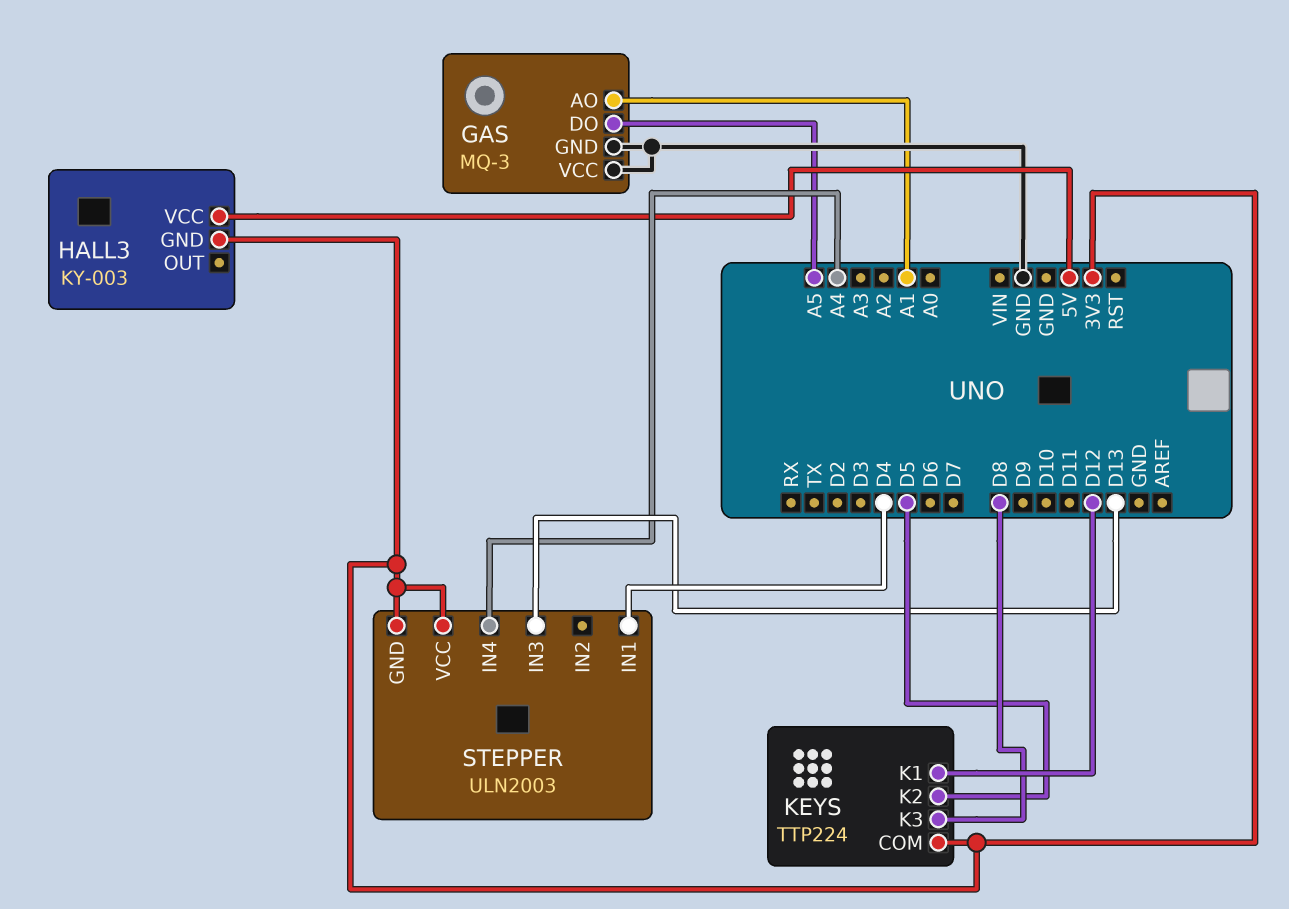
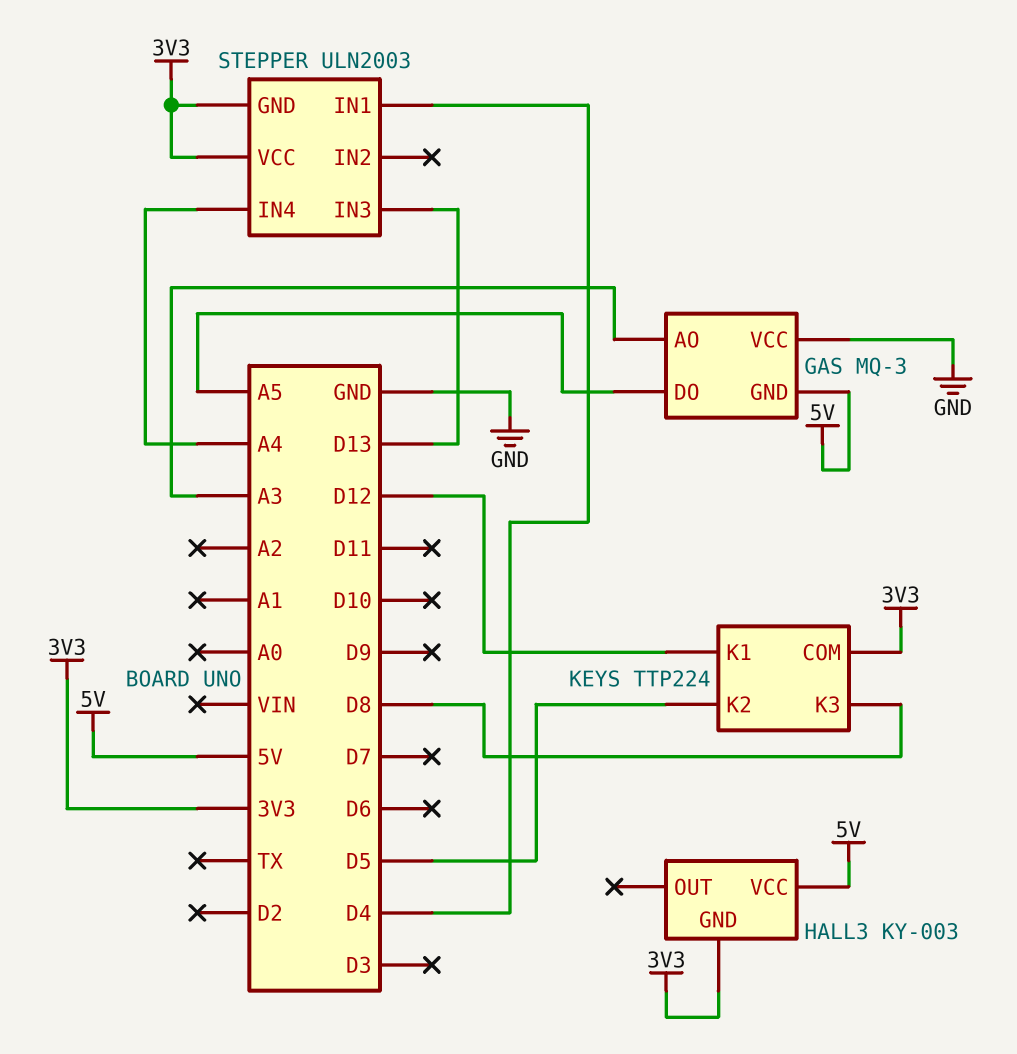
GAS pin AO: A1 -> A3
GAS pin GND: GND -> 5V

